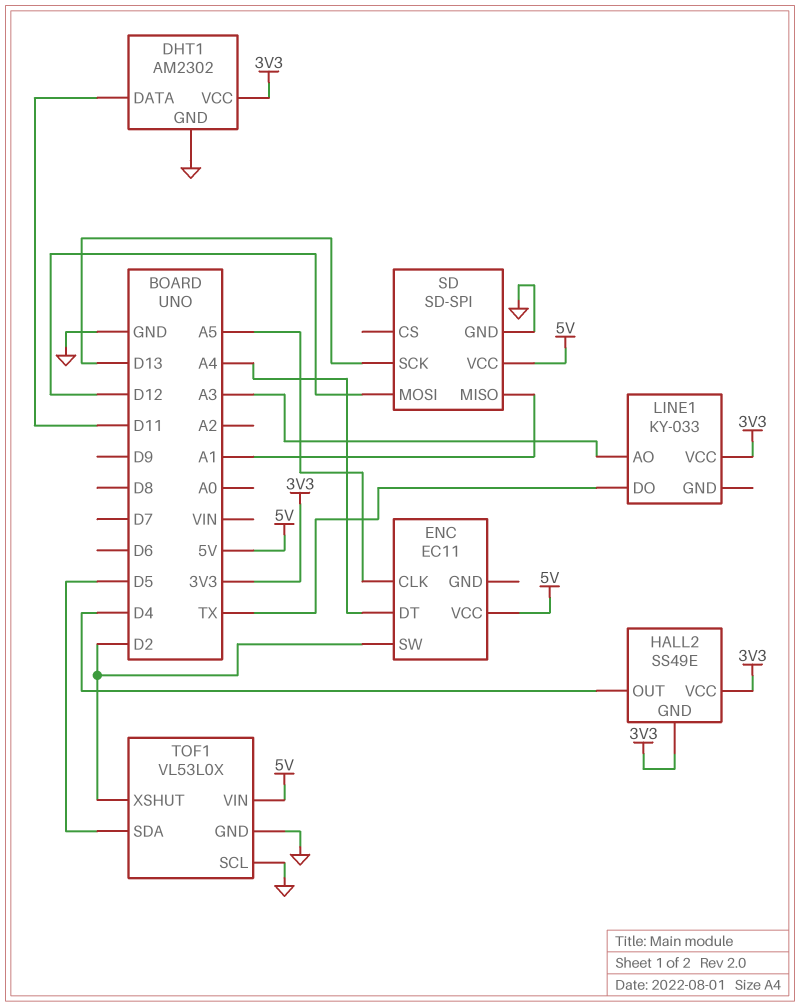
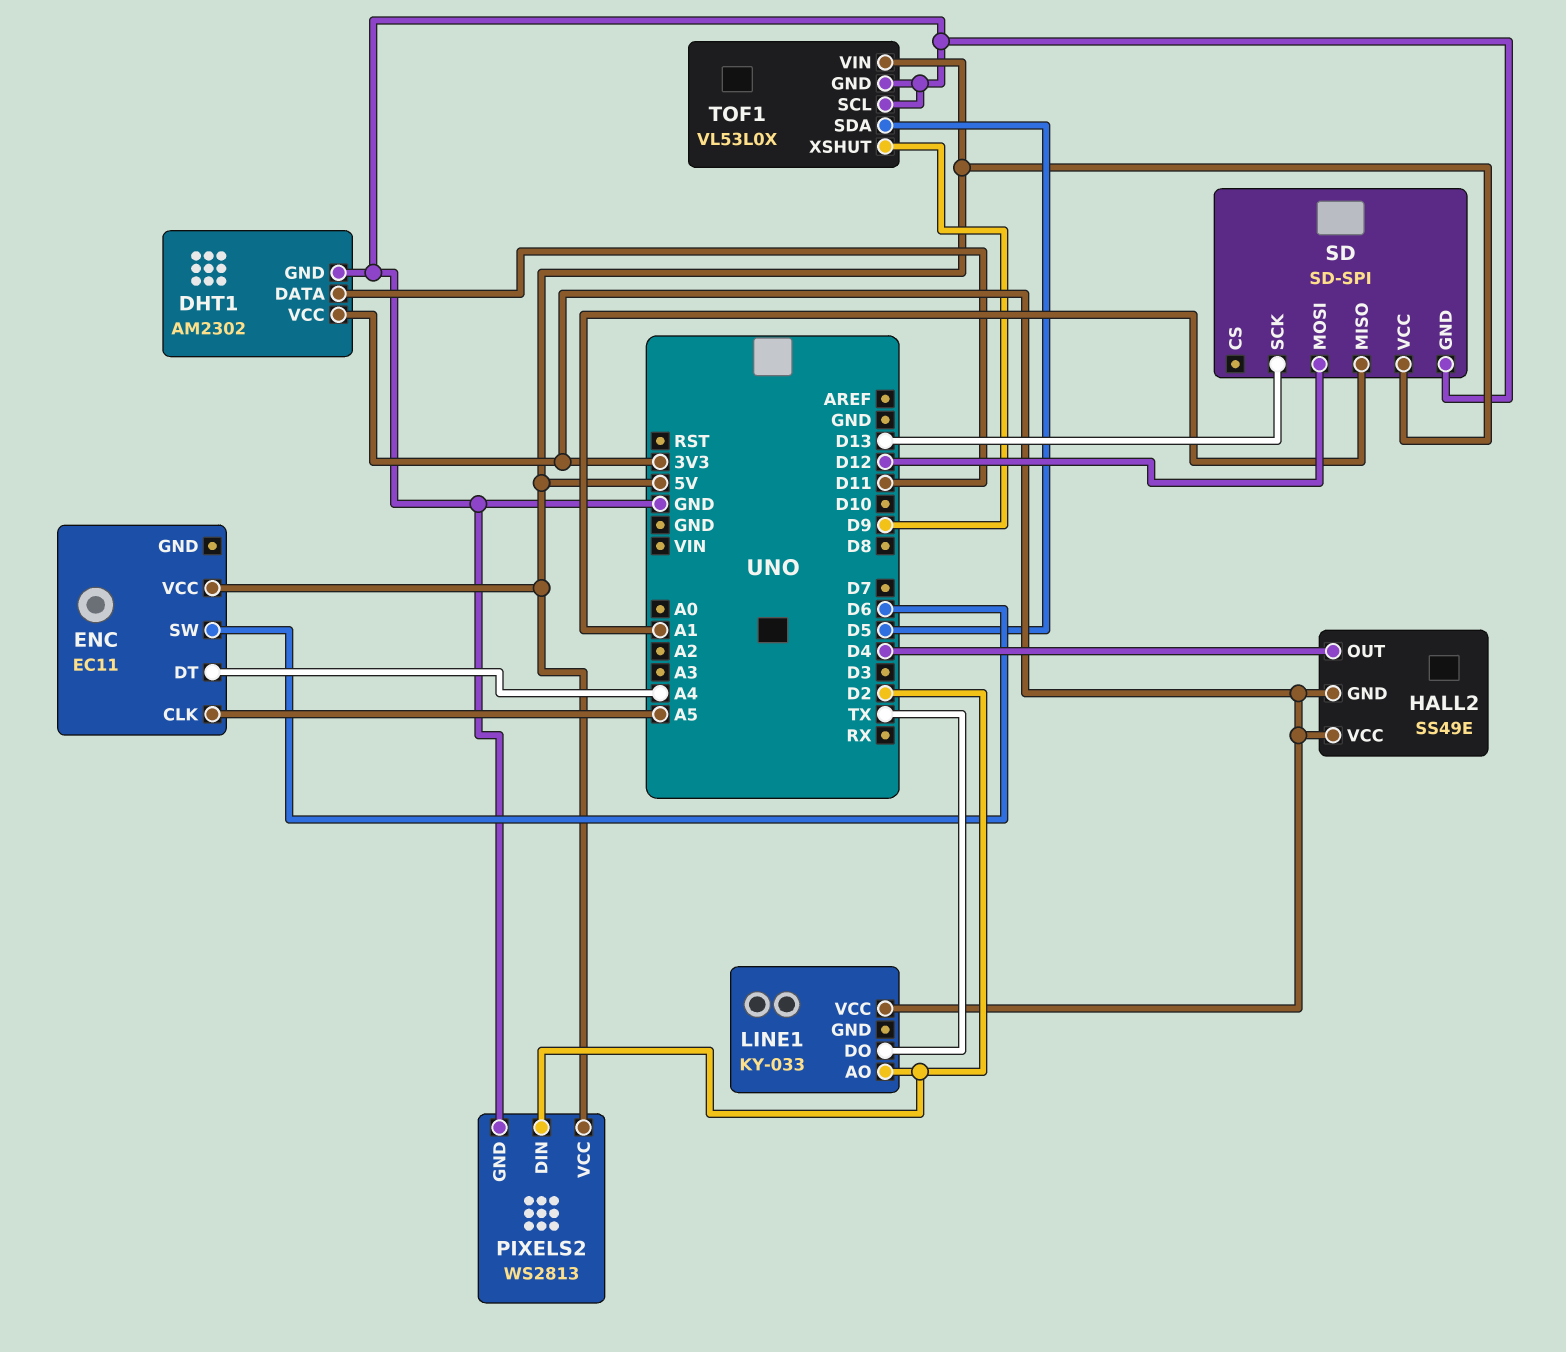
ENC pin SW: D2 -> D6
LINE1 pin AO: A3 -> D2
PIXELS2: none -> WS2813
PIXELS2 pin DIN: none -> D2
PIXELS2 pin GND: none -> GND
PIXELS2 pin VCC: none -> 5V
TOF1 pin XSHUT: D2 -> D9

